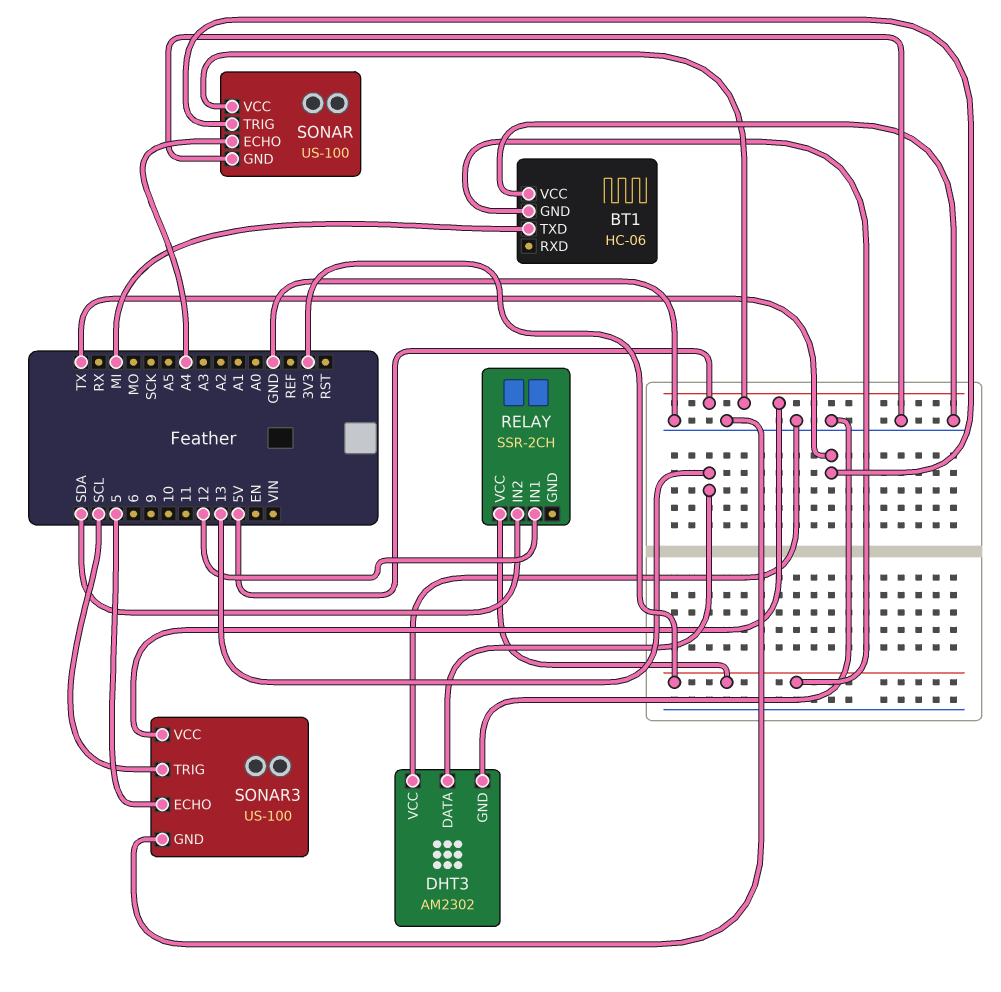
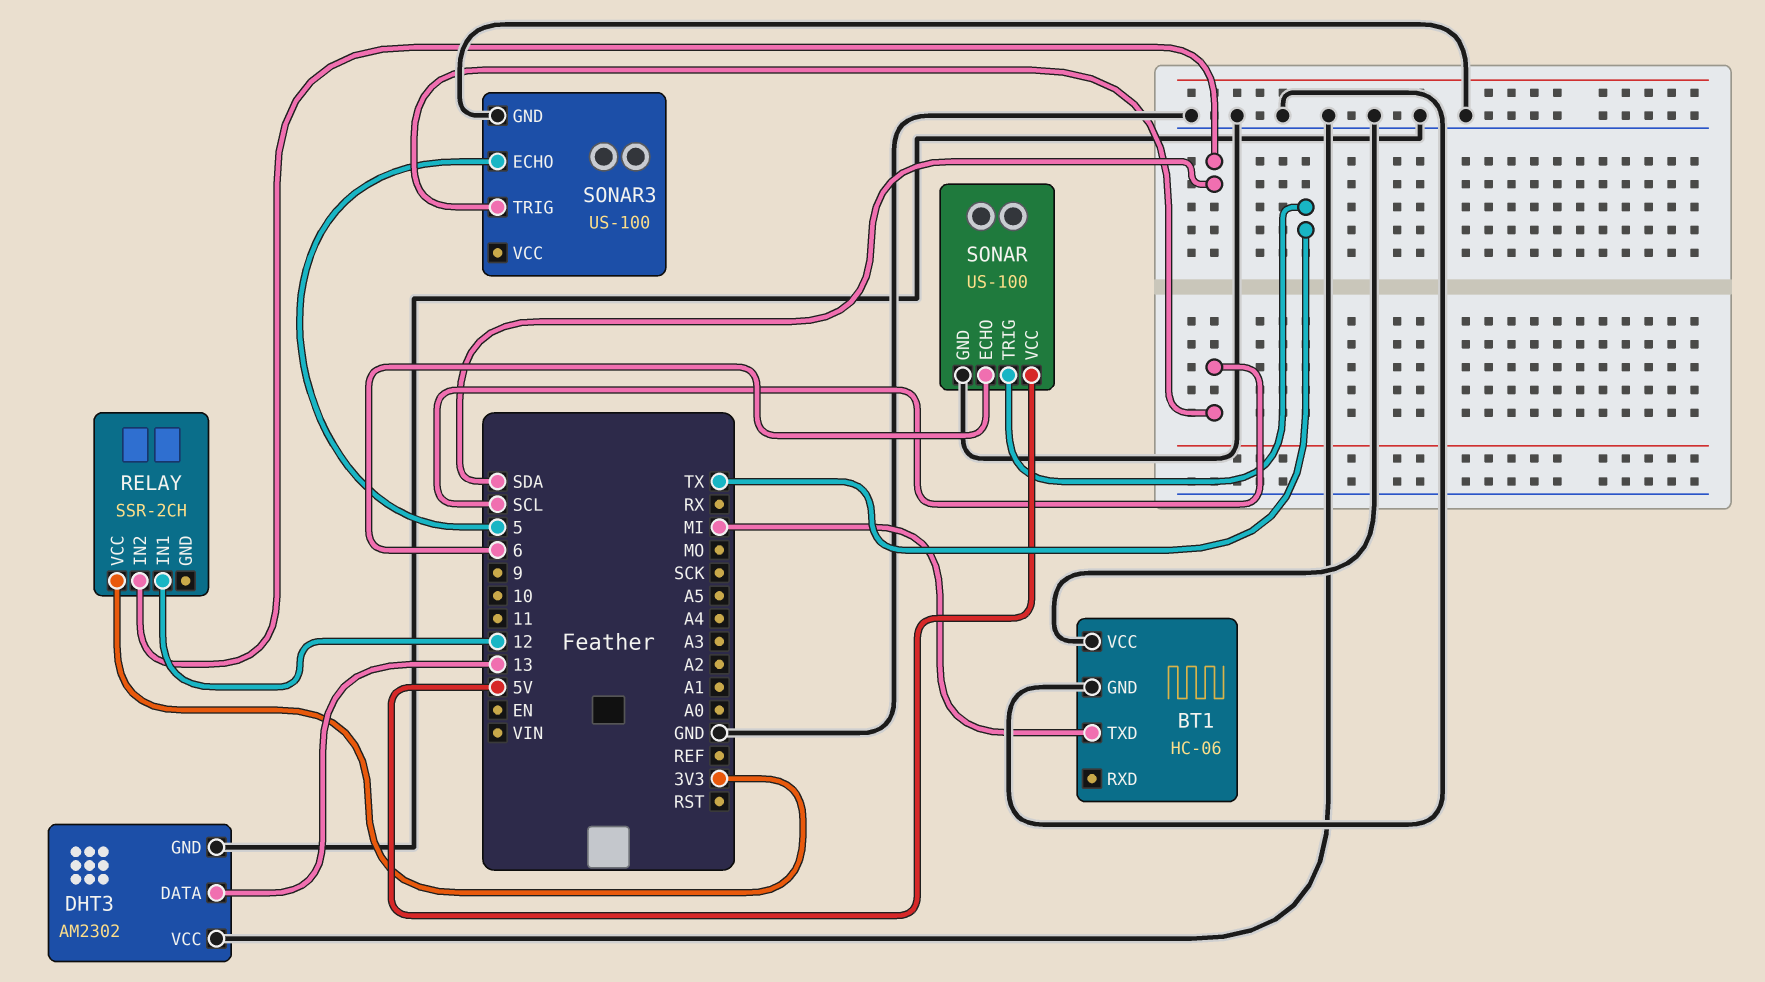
BT1 pin GND: 3V3 -> GND
SONAR pin ECHO: A4 -> 6
SONAR3 pin VCC: 5V -> none

